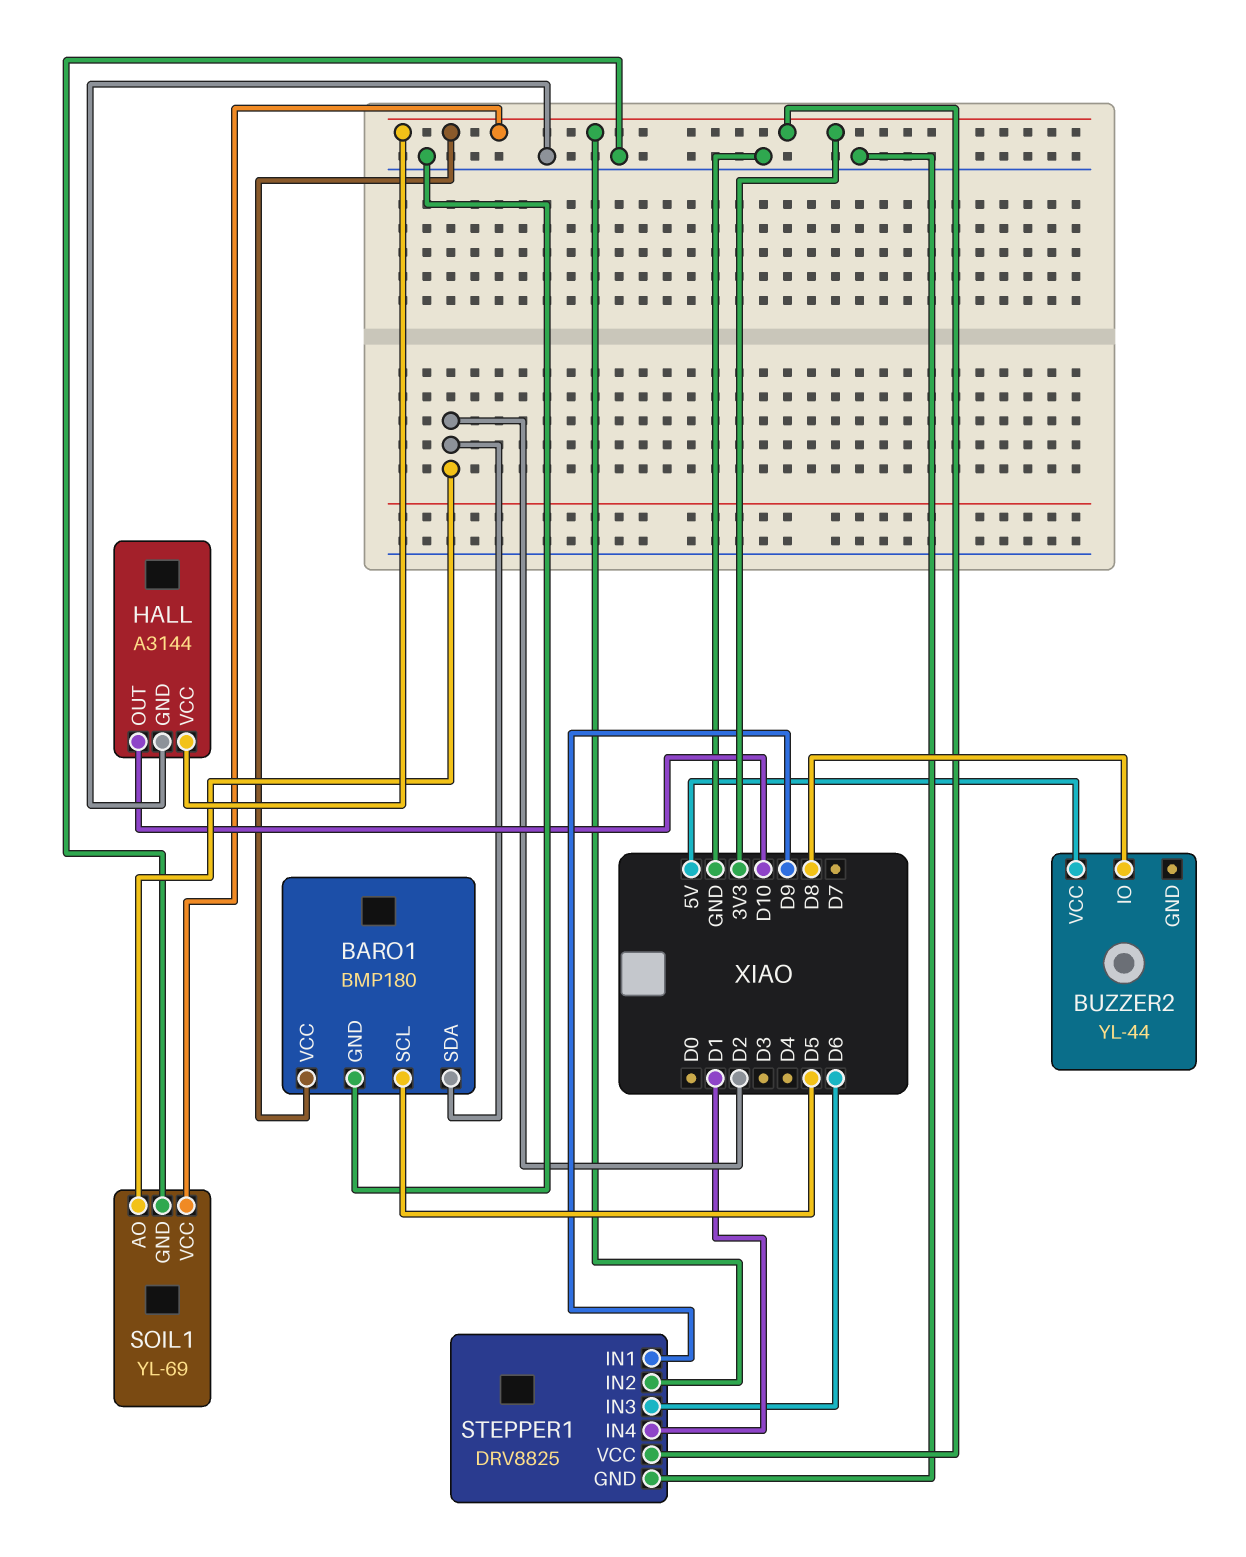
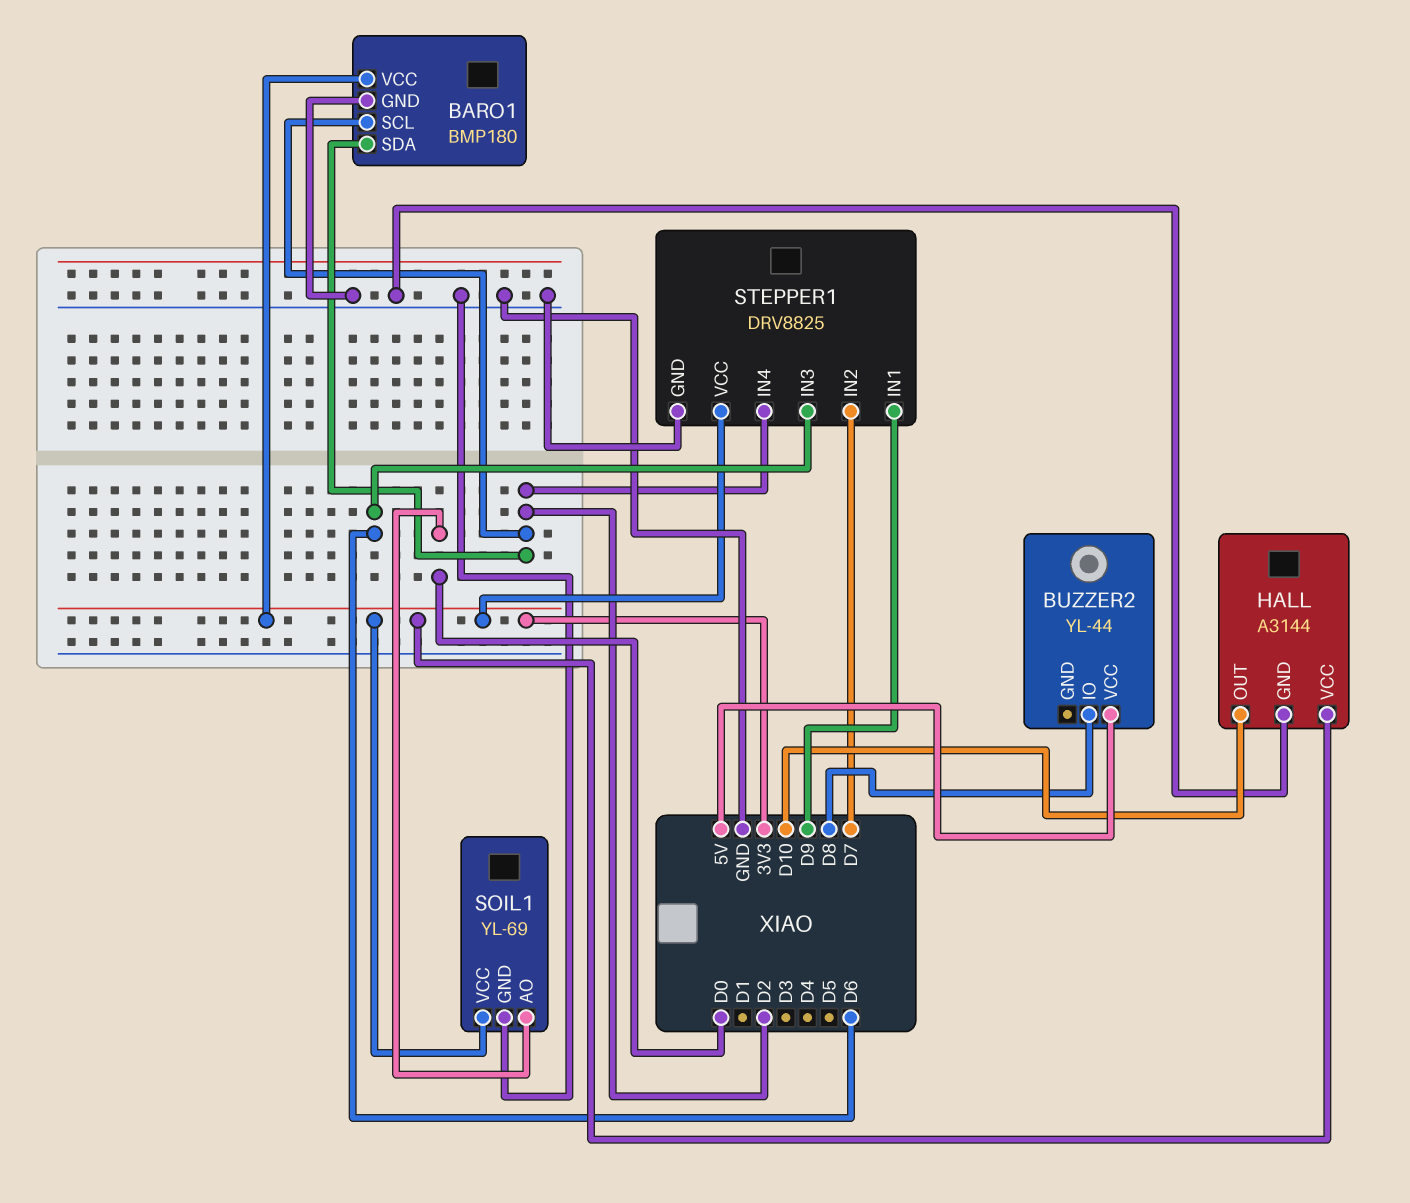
BARO1 pin SCL: D5 -> D2
SOIL1 pin AO: D2 -> D0
STEPPER1 pin IN2: 3V3 -> D7
STEPPER1 pin IN4: D1 -> D2

